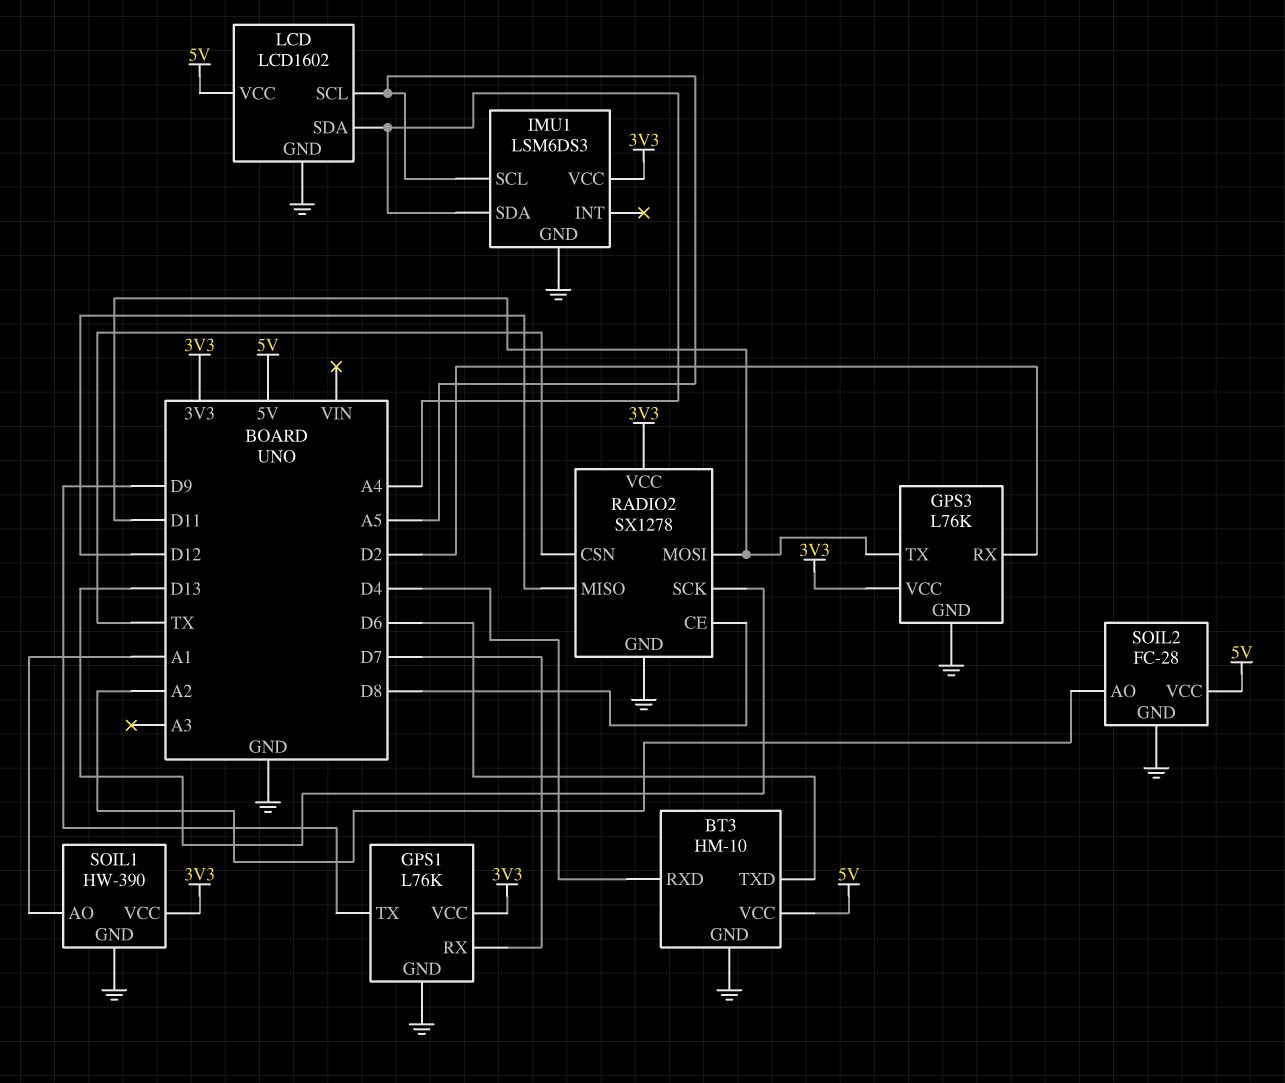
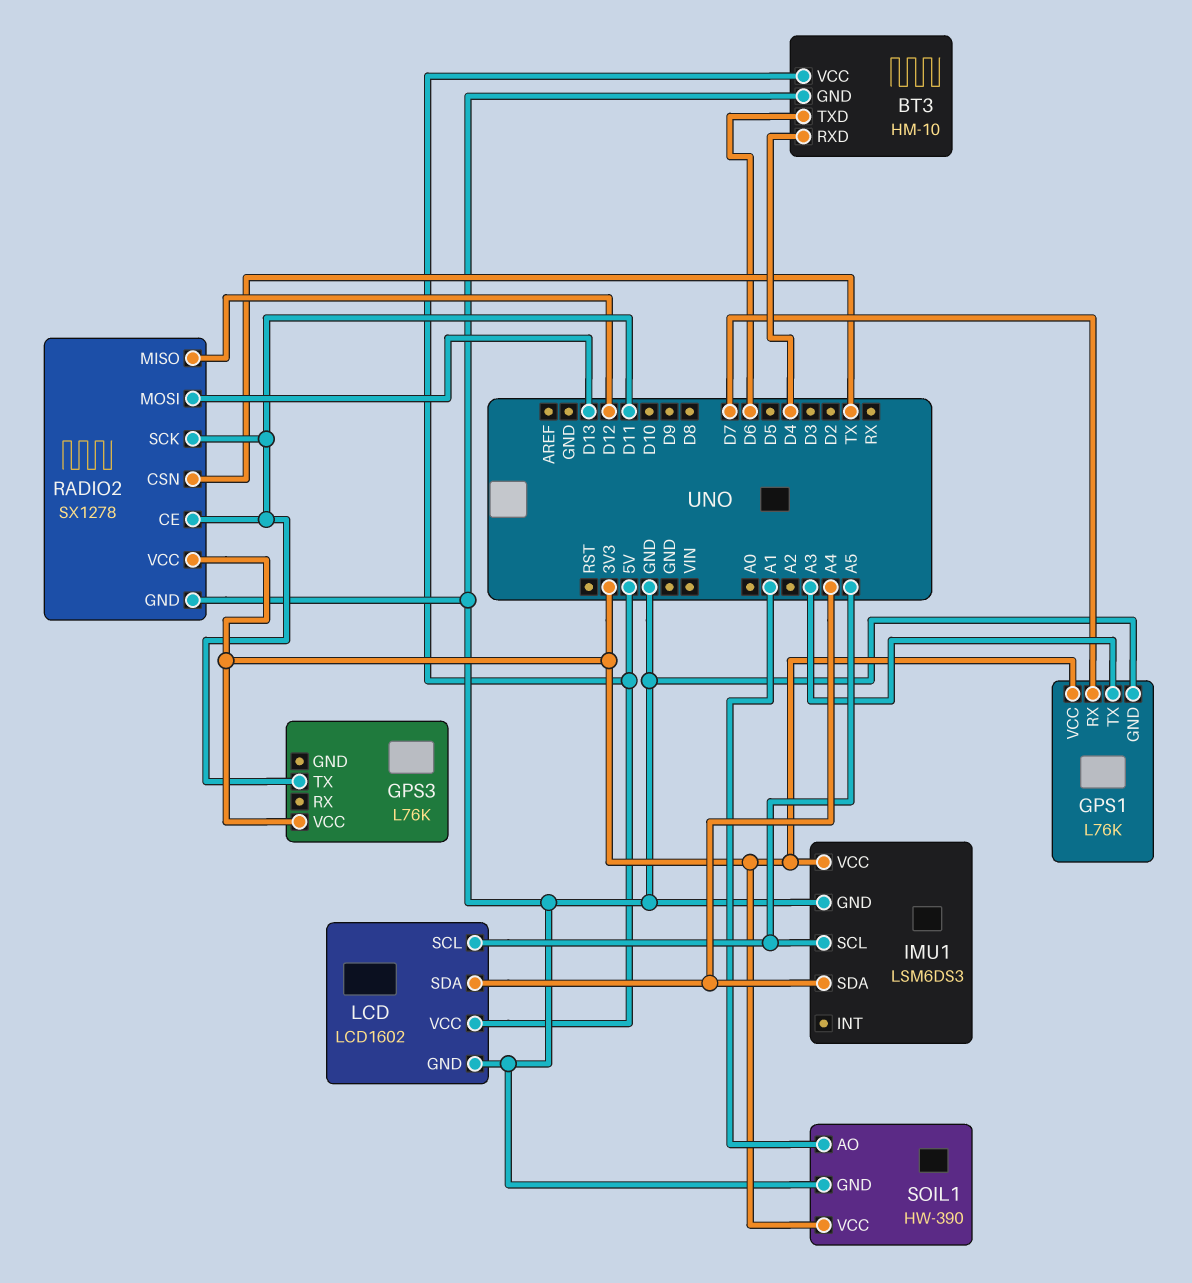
GPS1 pin TX: D9 -> A3
GPS3 pin GND: GND -> none
GPS3 pin RX: D2 -> none
RADIO2 pin CE: D8 -> D11
RADIO2 pin MOSI: D11 -> D13
RADIO2 pin SCK: D13 -> D11
SOIL2: FC-28 -> none
SOIL2 pin AO: A2 -> none
SOIL2 pin GND: GND -> none
SOIL2 pin VCC: 5V -> none

